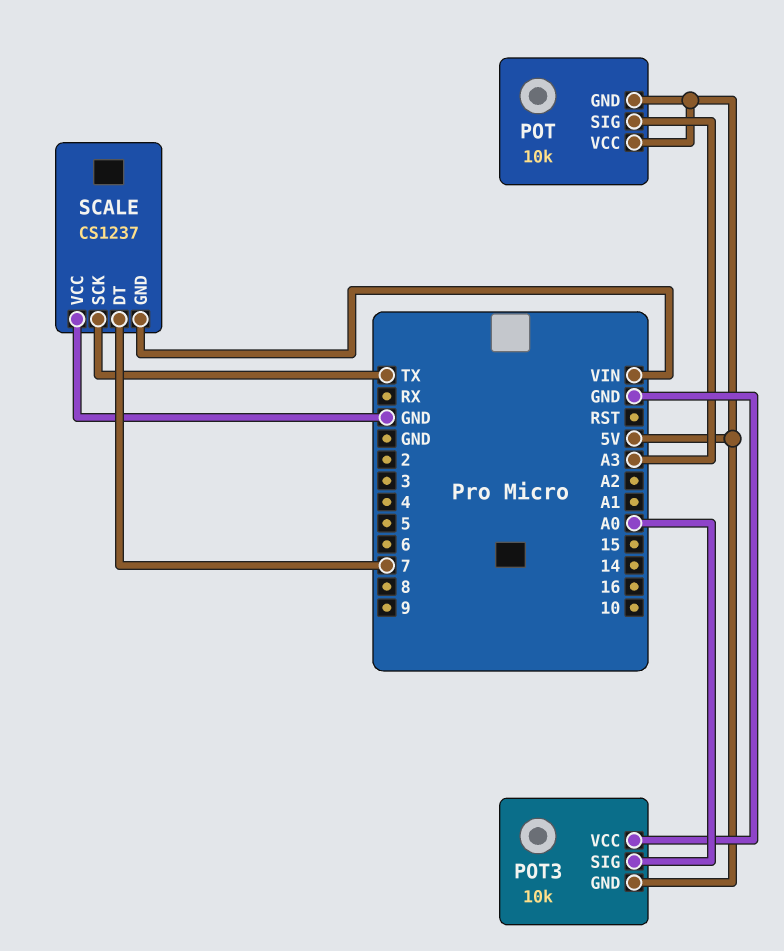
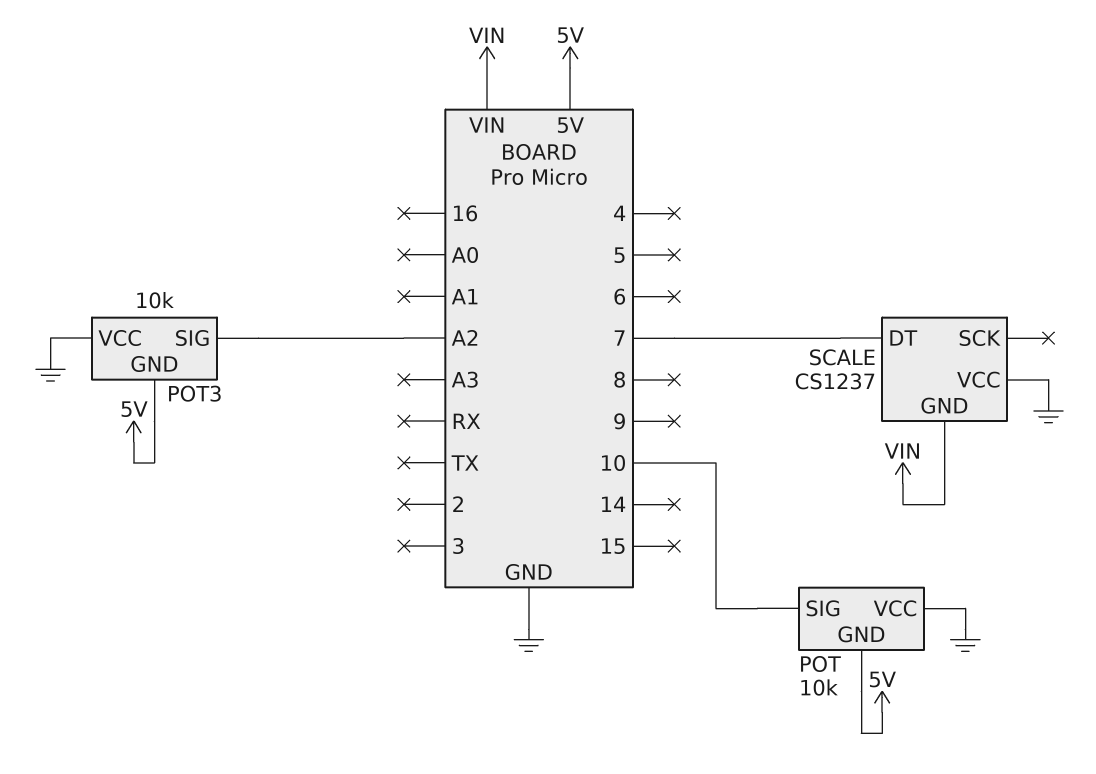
POT pin SIG: A3 -> 10
POT pin VCC: 5V -> GND
POT3 pin SIG: A0 -> A2
SCALE pin SCK: TX -> none

